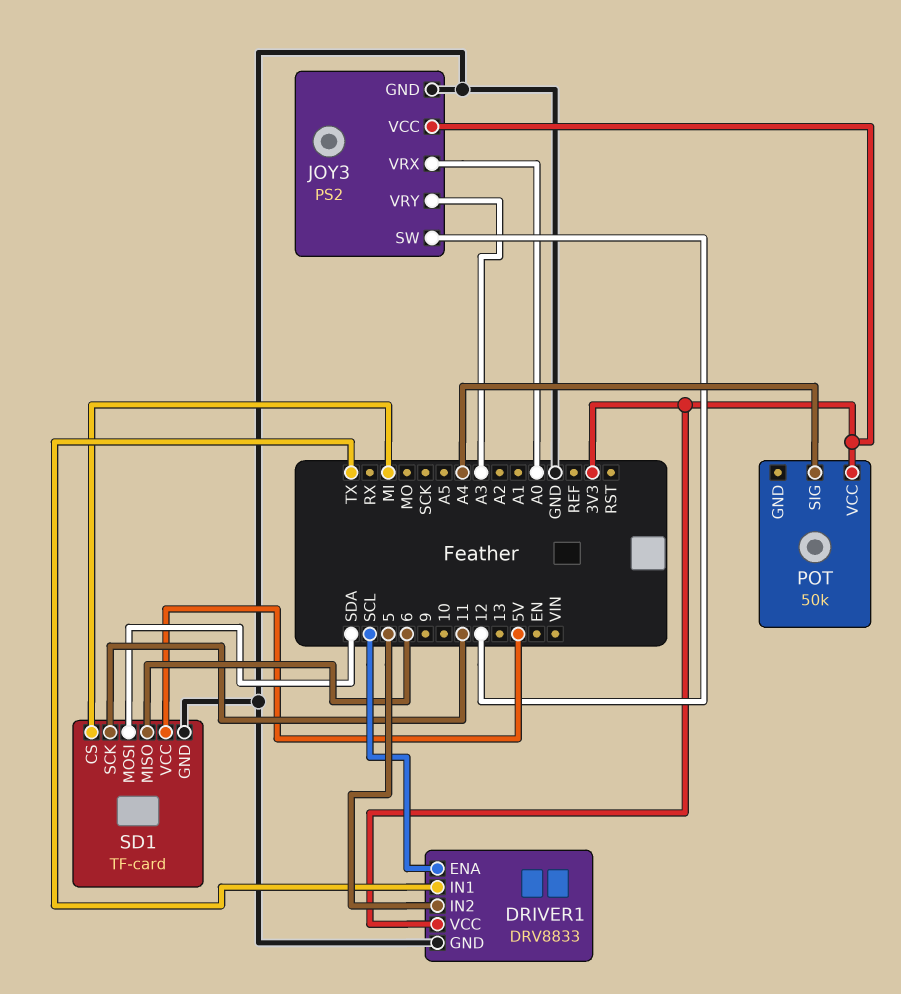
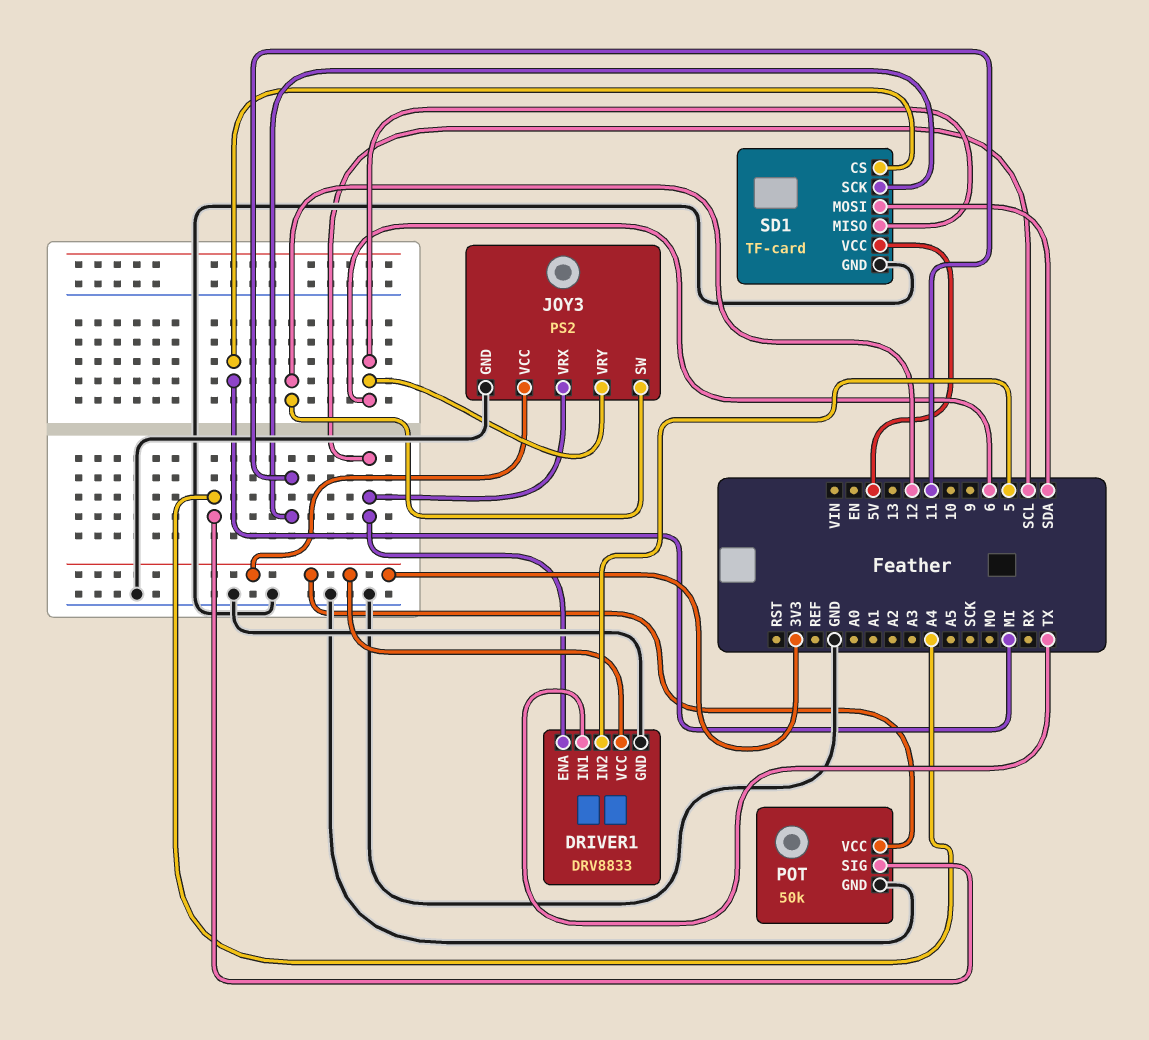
JOY3 pin VRX: A0 -> SCL
JOY3 pin VRY: A3 -> 6
POT pin GND: none -> GND

